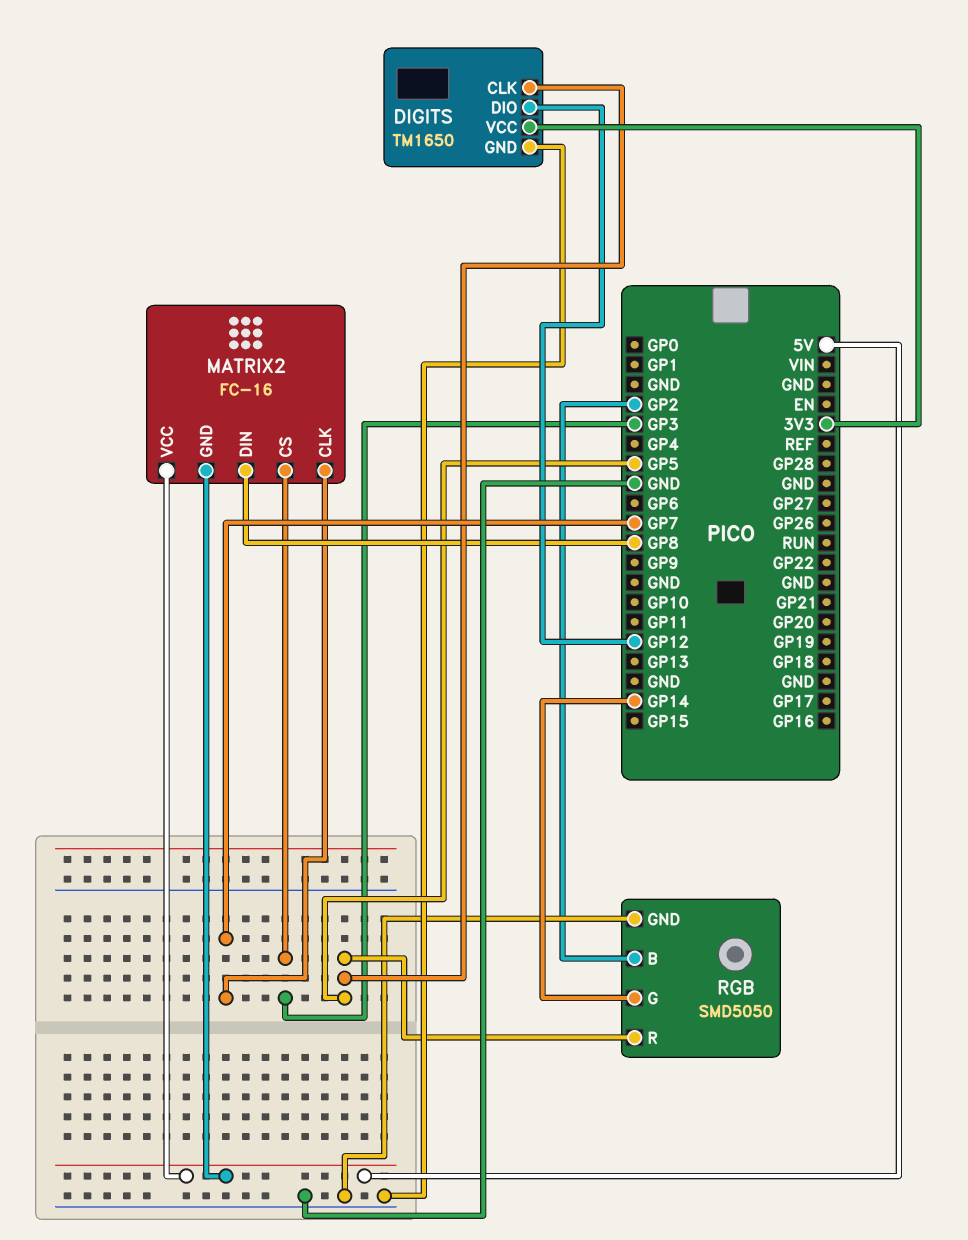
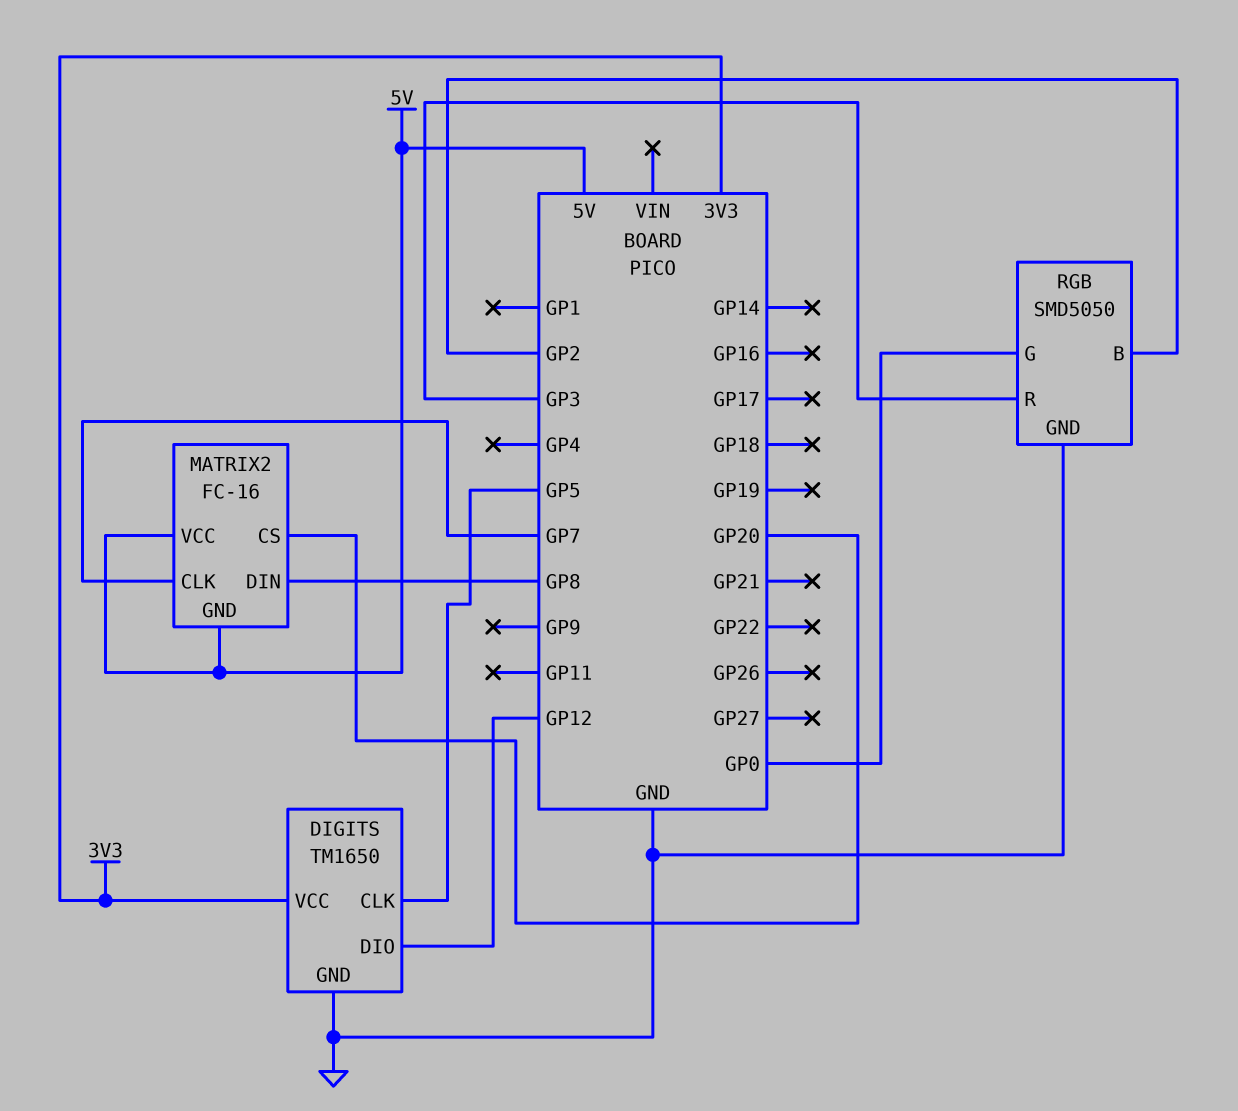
MATRIX2 pin CS: GP3 -> GP20
RGB pin G: GP14 -> GP0
RGB pin R: GP5 -> GP3

